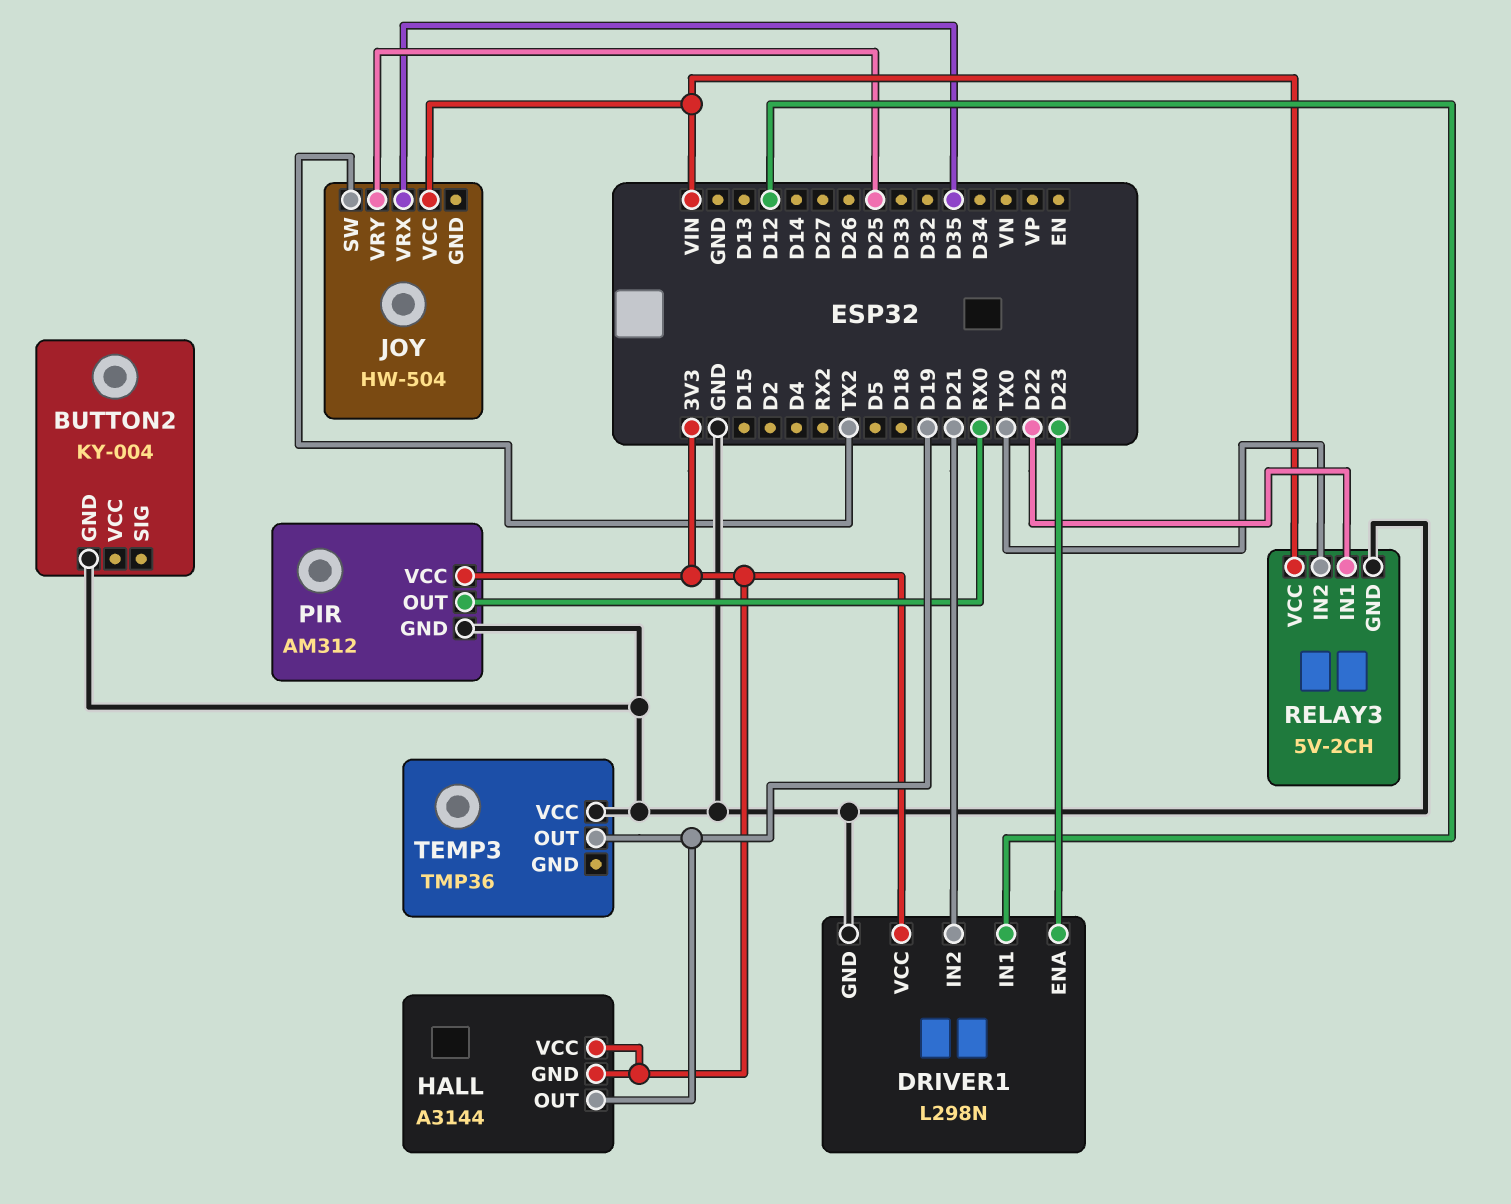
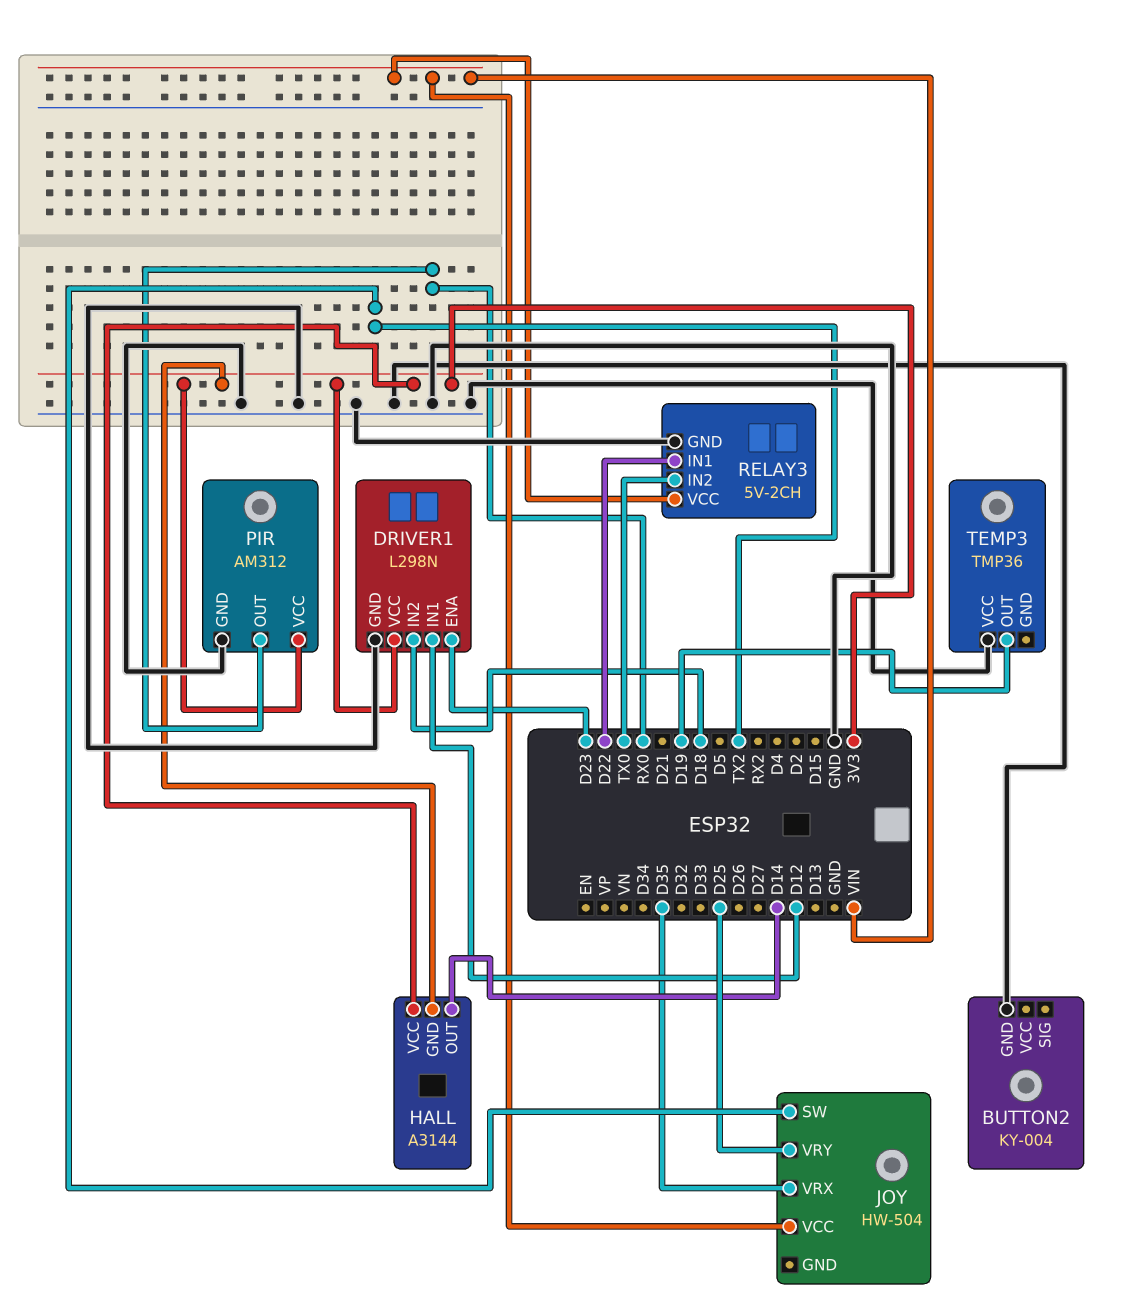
DRIVER1 pin IN2: D21 -> D18
HALL pin OUT: D19 -> D14

